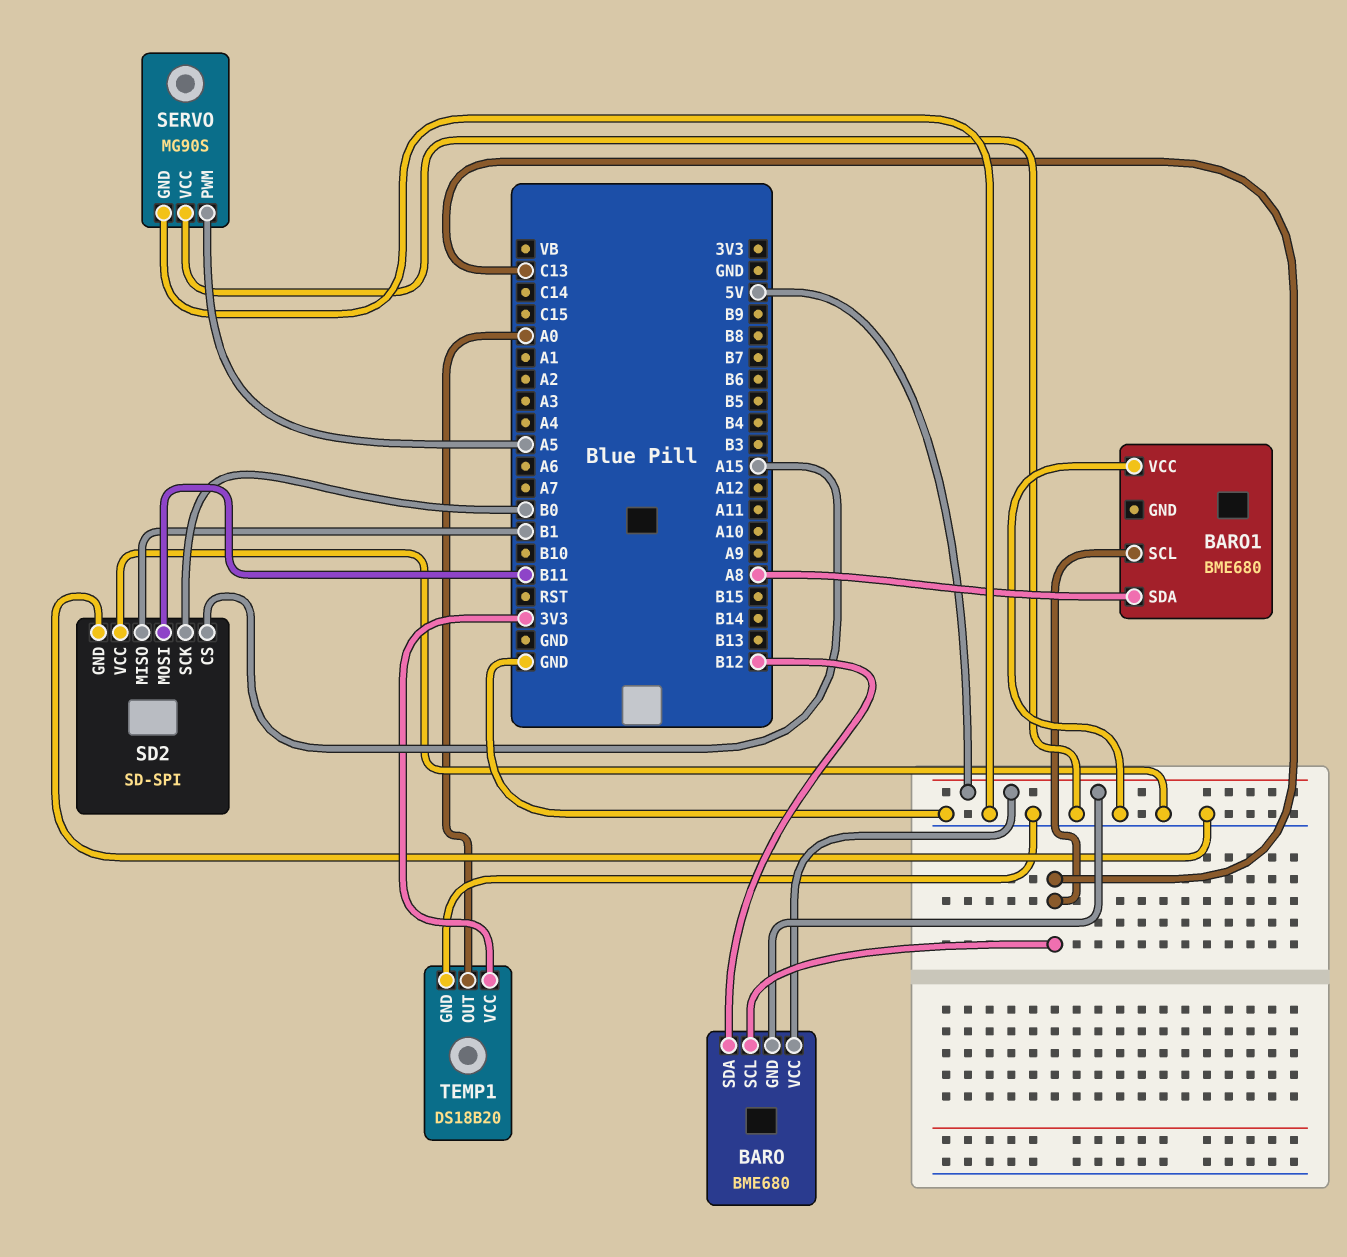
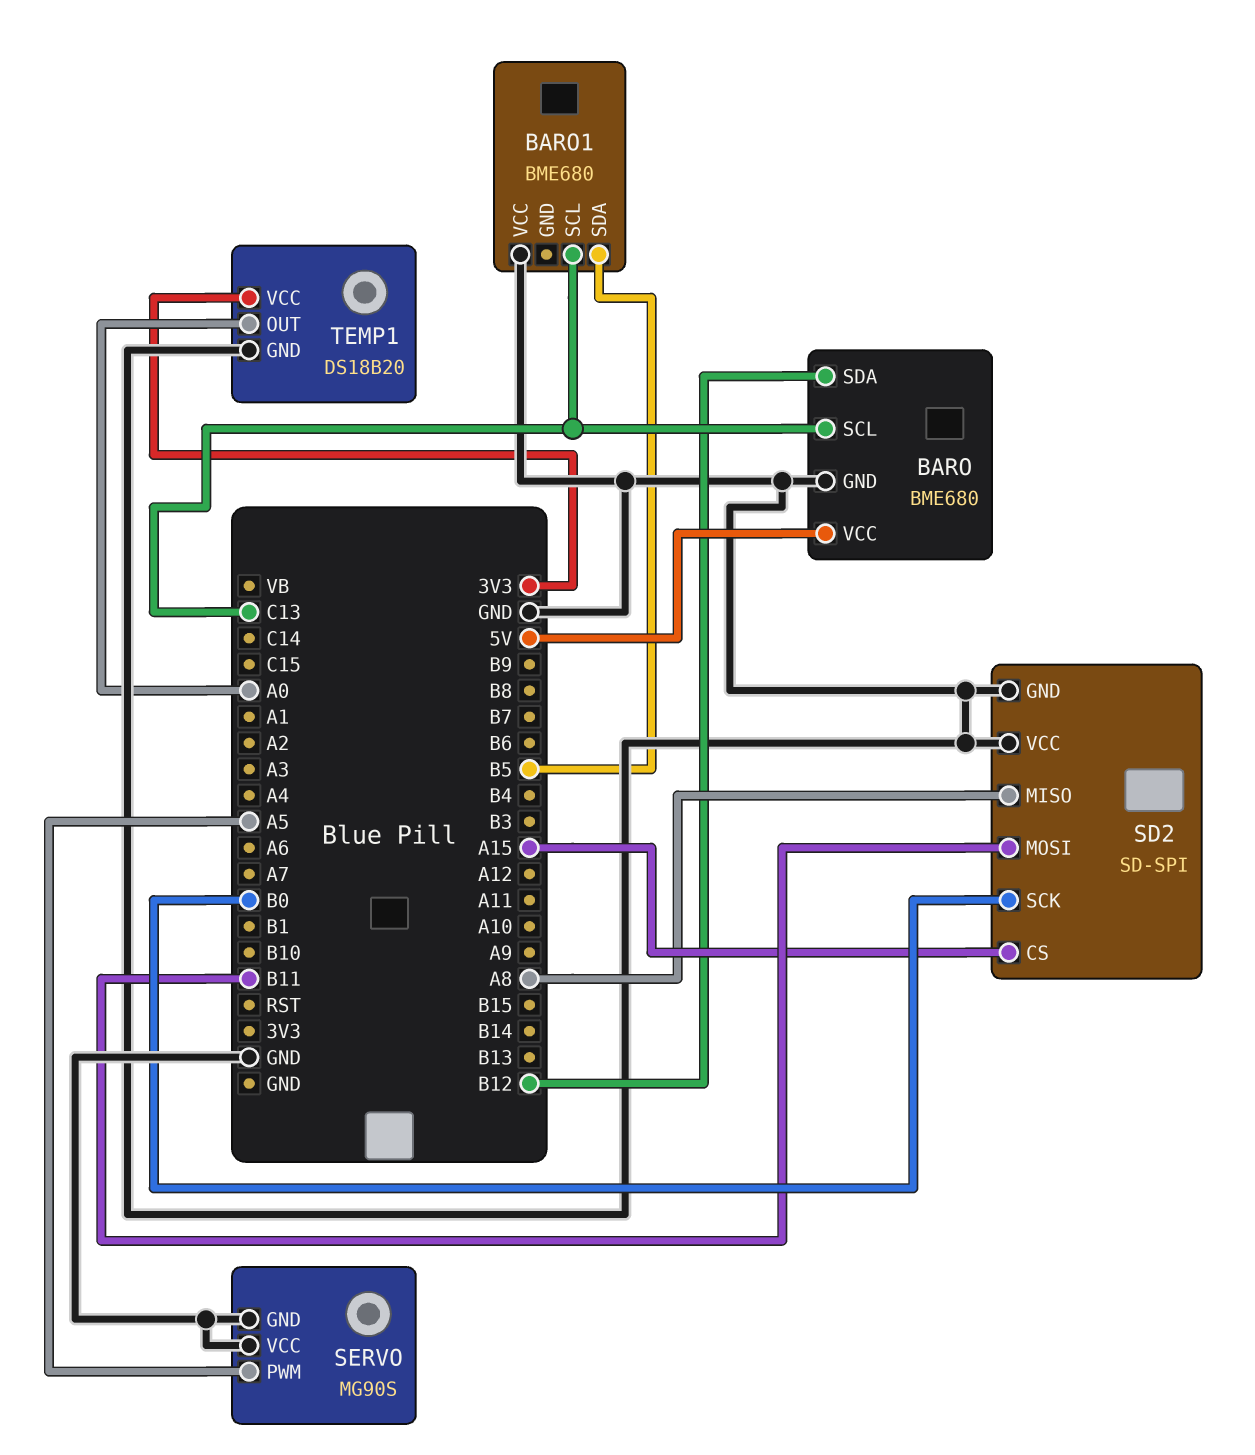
BARO pin GND: 5V -> GND
BARO1 pin SDA: A8 -> B5
SD2 pin MISO: B1 -> A8

